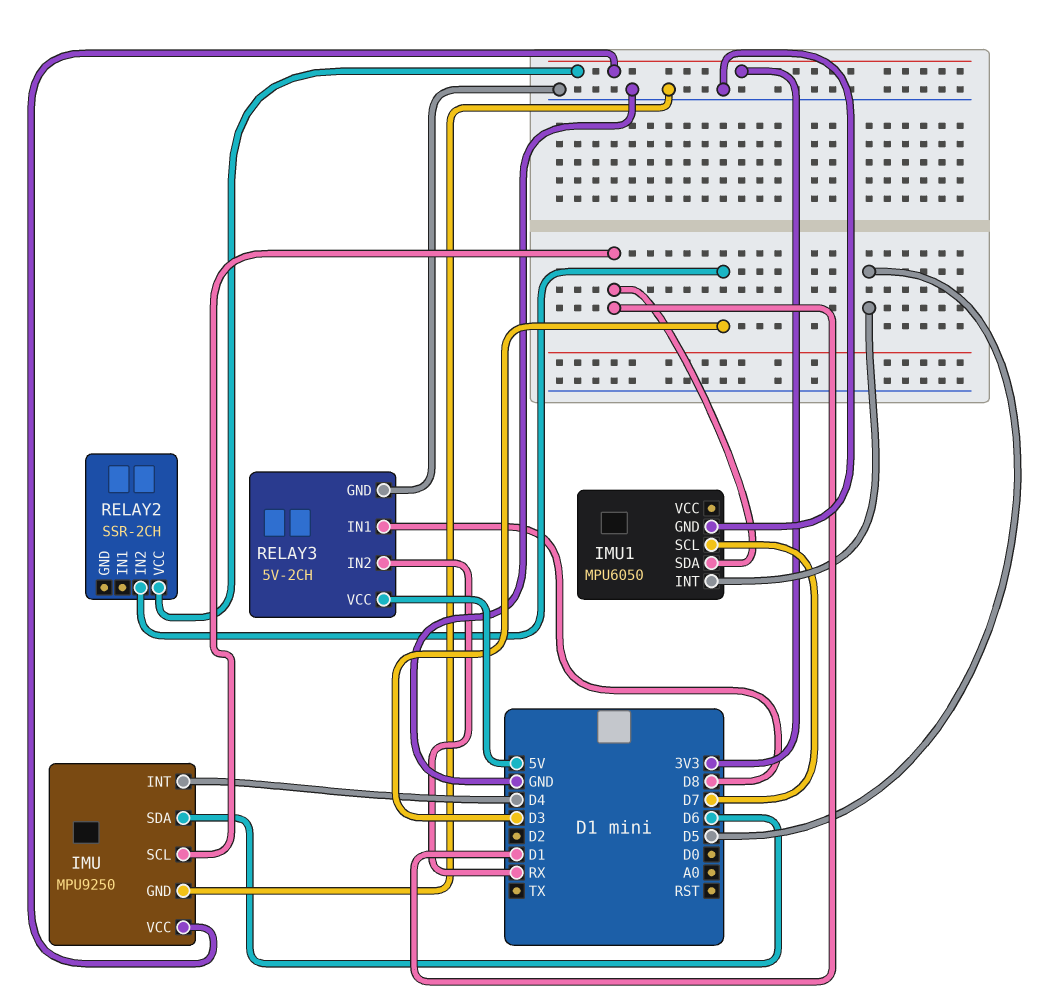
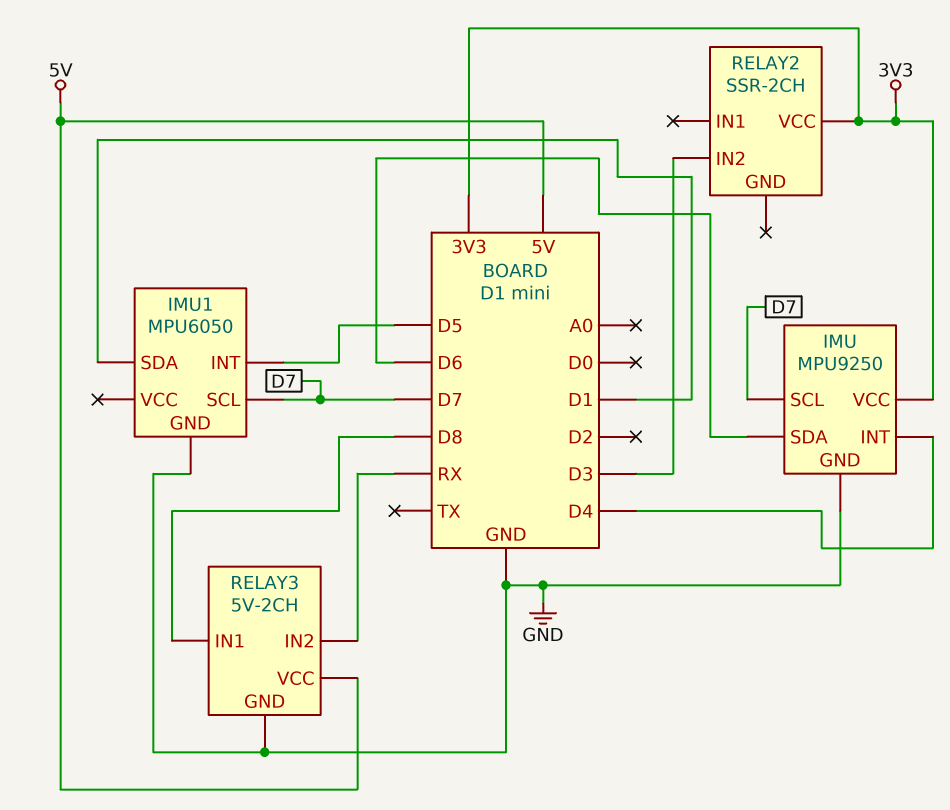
IMU pin SCL: D1 -> D7

